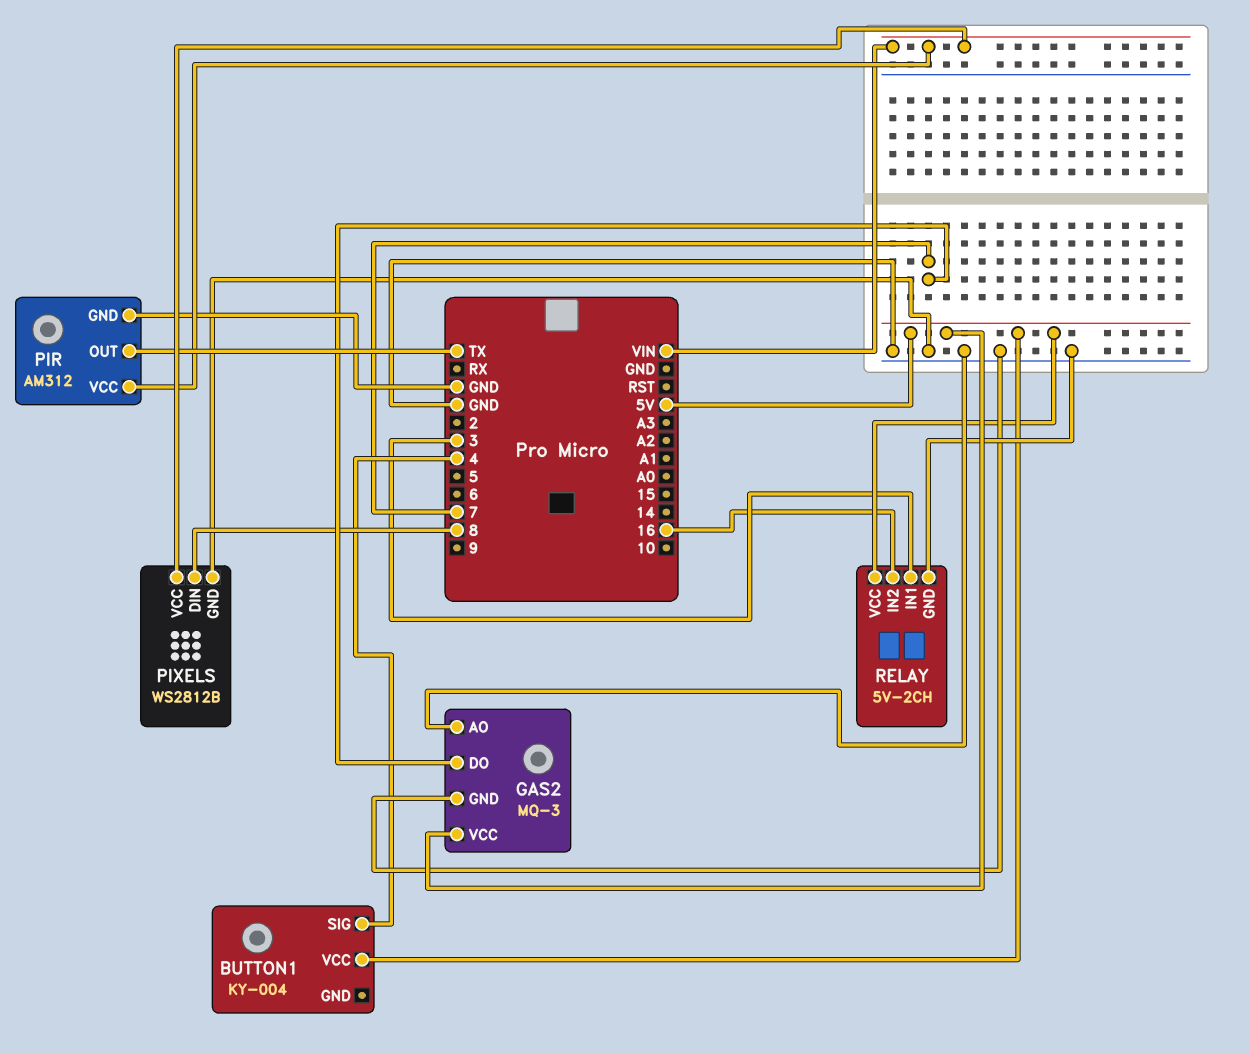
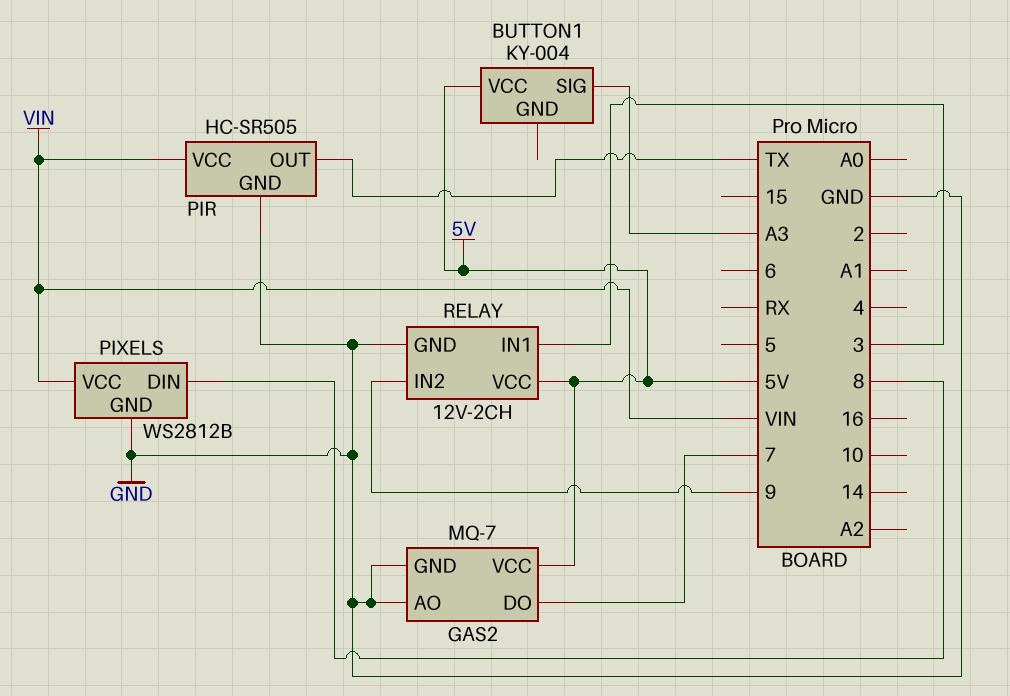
BUTTON1 pin SIG: 4 -> A3
GAS2: MQ-3 -> MQ-7
PIR: AM312 -> HC-SR505
RELAY: 5V-2CH -> 12V-2CH
RELAY pin IN2: 16 -> 9

